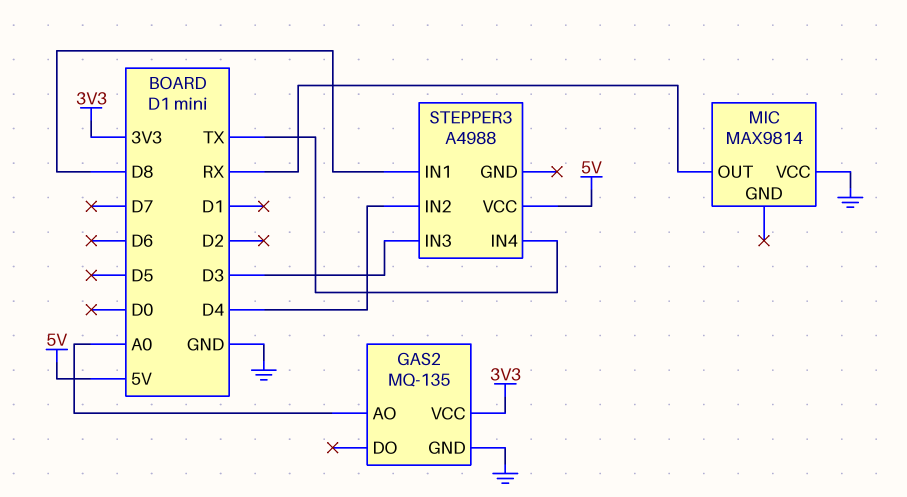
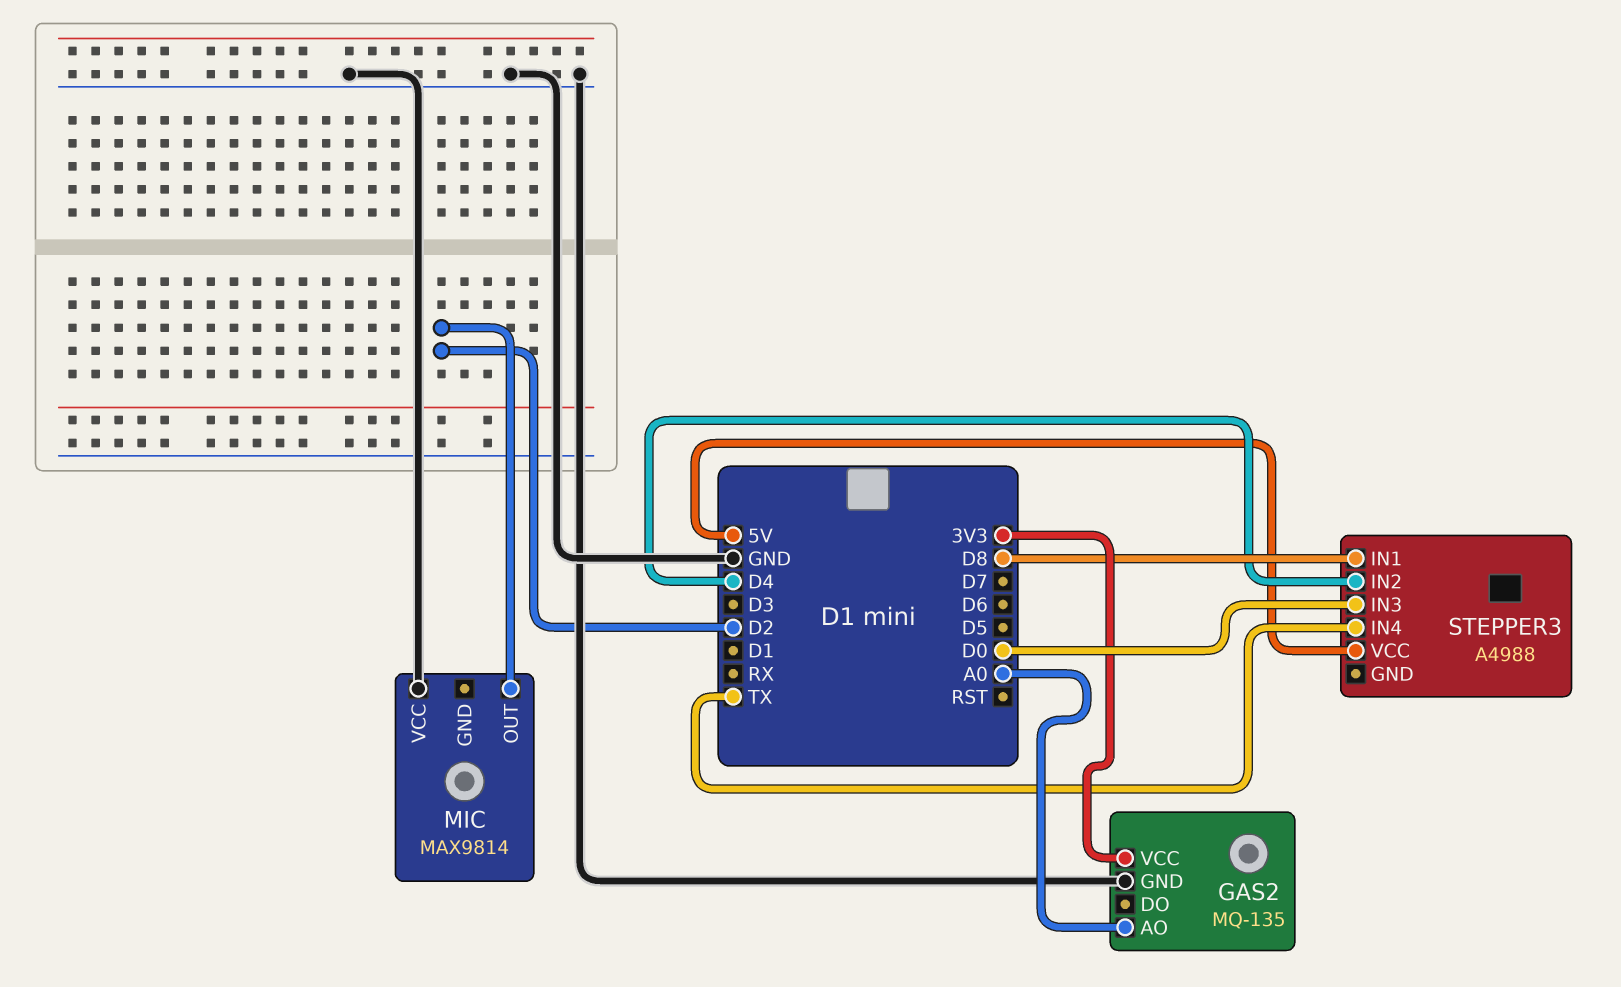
MIC pin OUT: RX -> D2
STEPPER3 pin IN3: D3 -> D0

